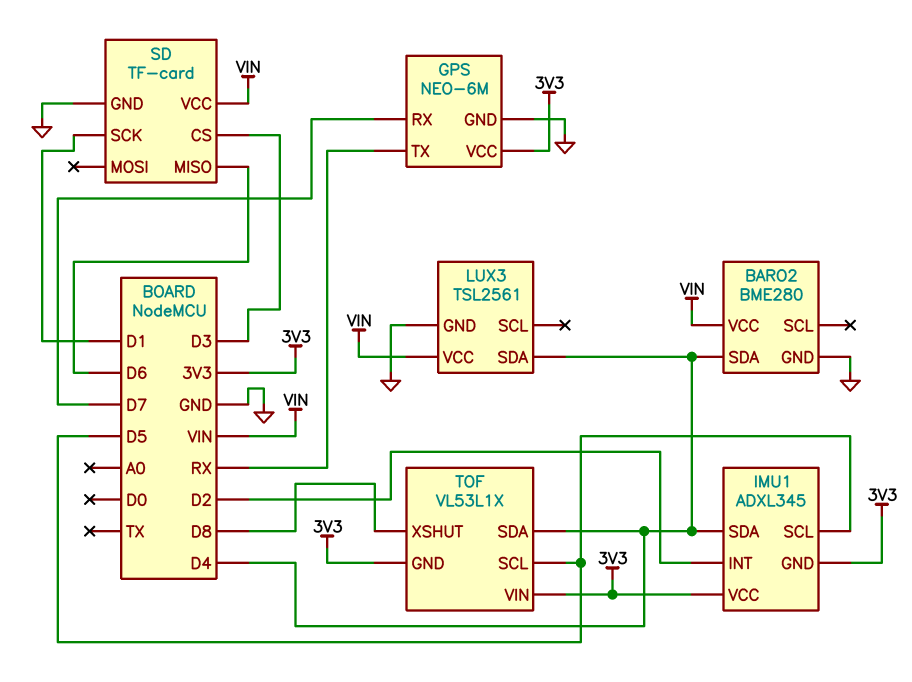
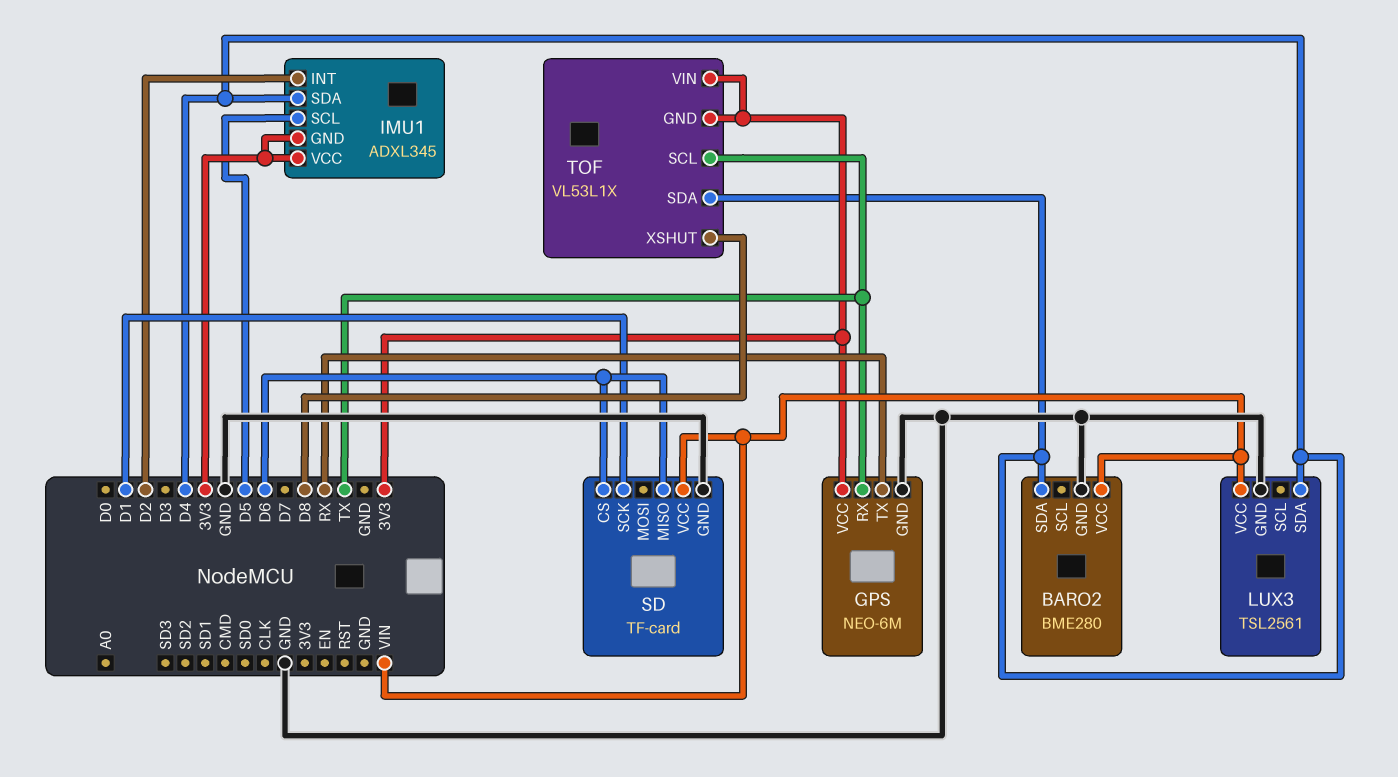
GPS pin RX: D7 -> TX
SD pin CS: D3 -> D6
TOF pin SCL: D5 -> TX

